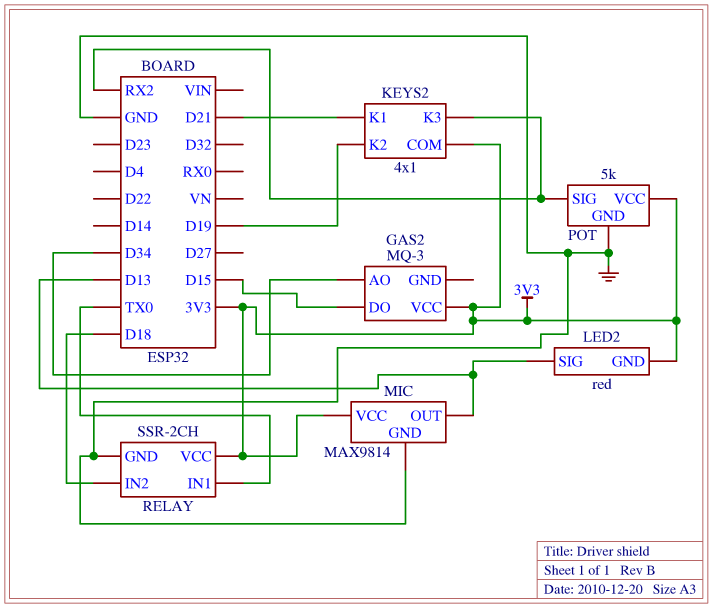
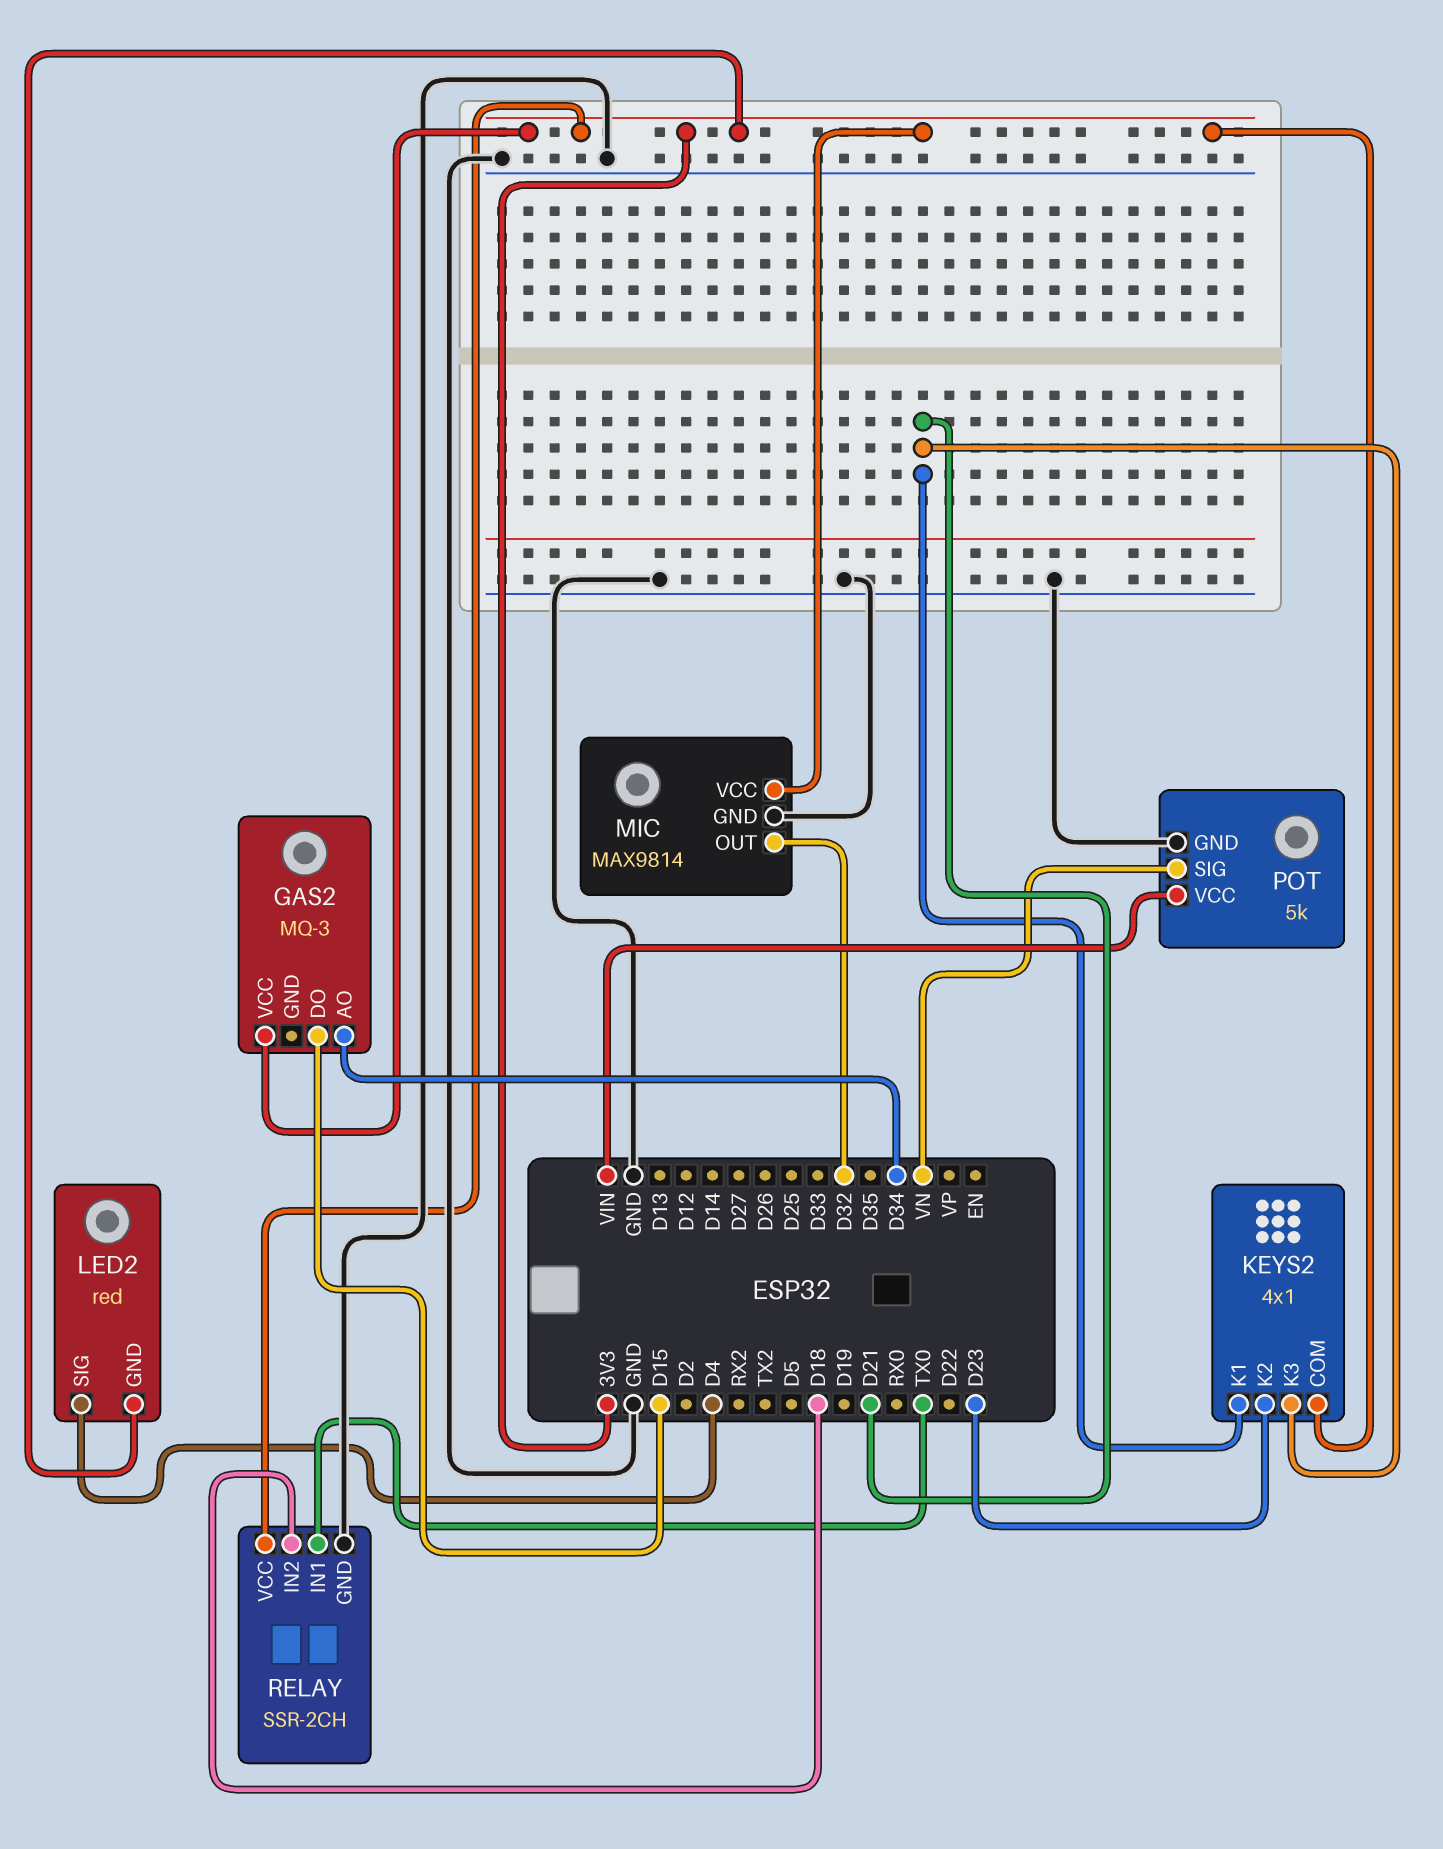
KEYS2 pin K2: D19 -> D23
KEYS2 pin K3: RX2 -> D21
LED2 pin SIG: D13 -> D4
MIC pin OUT: D13 -> D32
POT pin SIG: RX2 -> VN
POT pin VCC: 3V3 -> VIN

